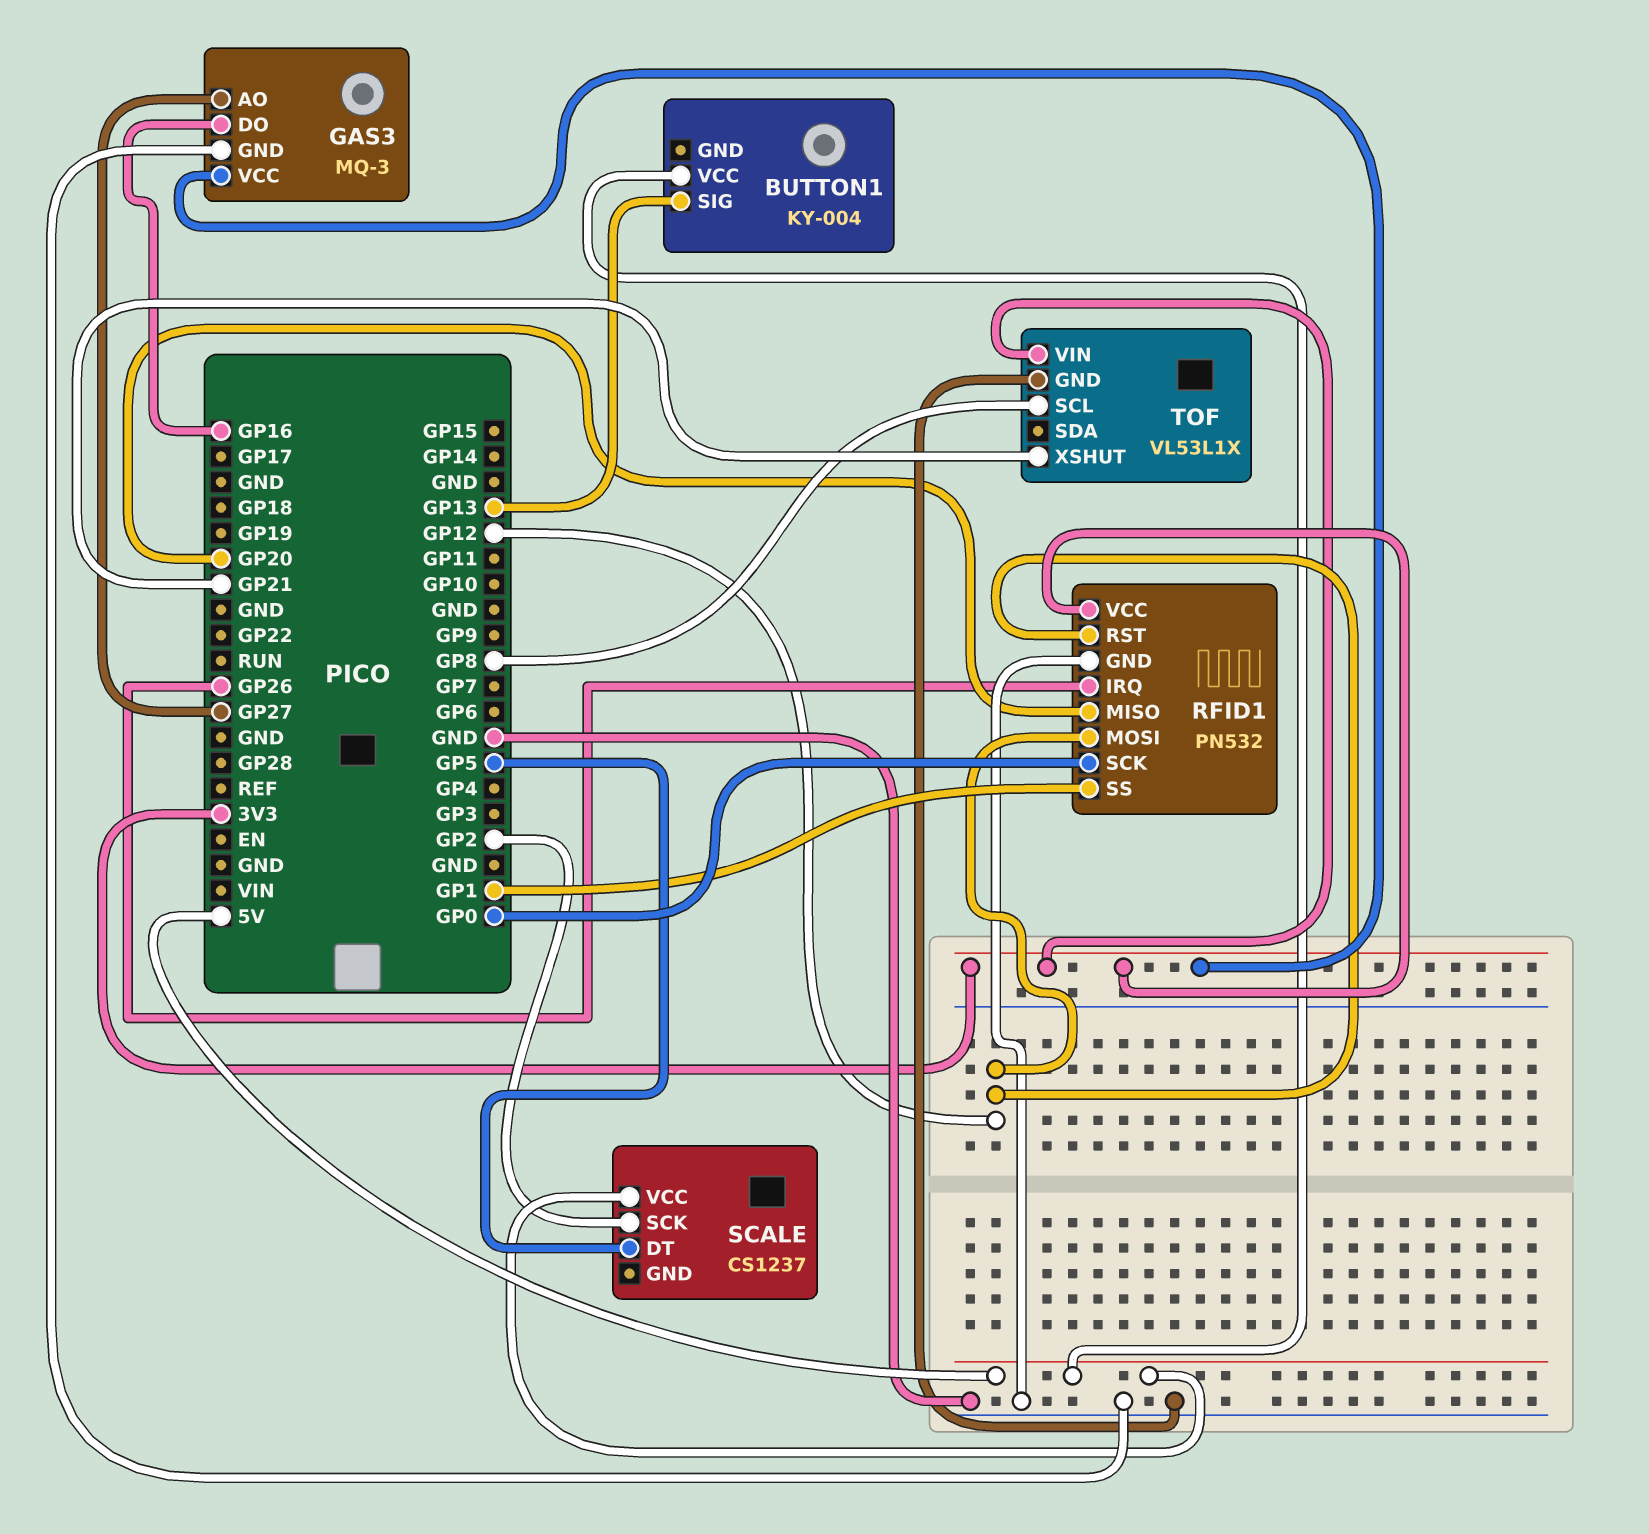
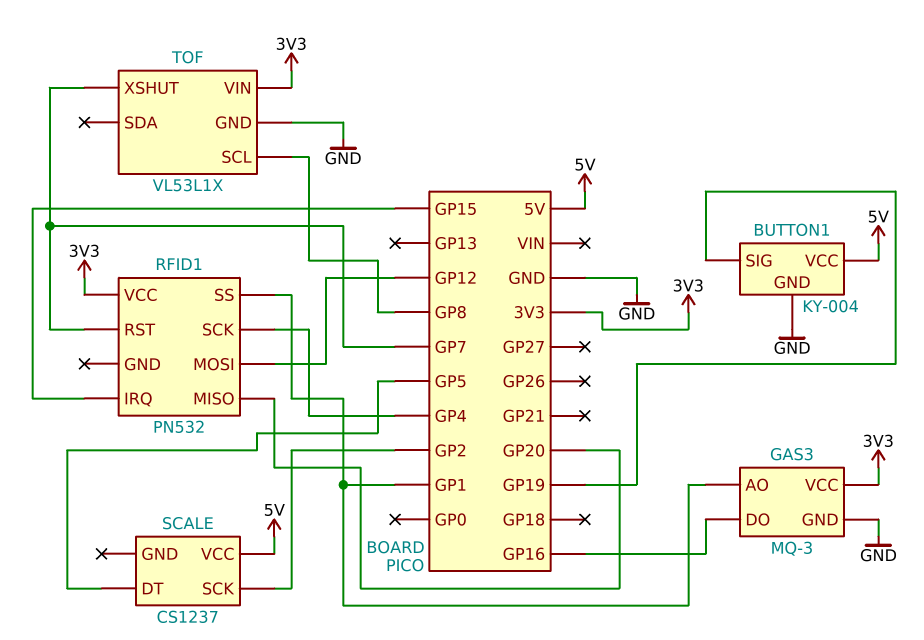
BUTTON1 pin GND: none -> GND
BUTTON1 pin SIG: GP13 -> GP19
GAS3 pin AO: GP27 -> GP1
RFID1 pin GND: GND -> none
RFID1 pin IRQ: GP26 -> GP15
RFID1 pin RST: GP12 -> GP7
RFID1 pin SCK: GP0 -> GP4
TOF pin XSHUT: GP21 -> GP7

